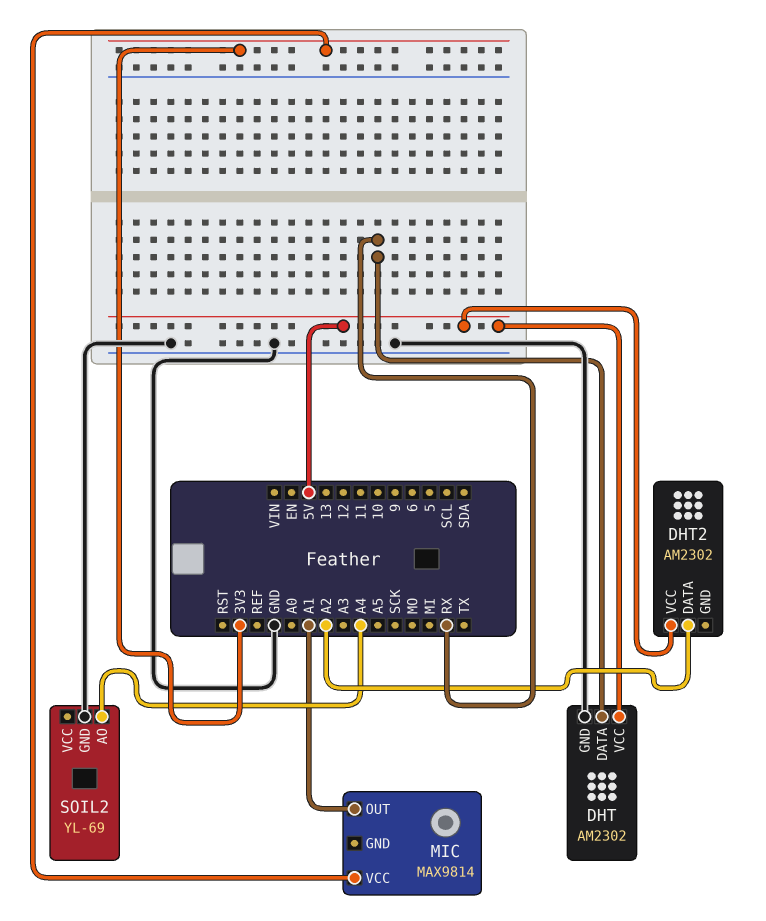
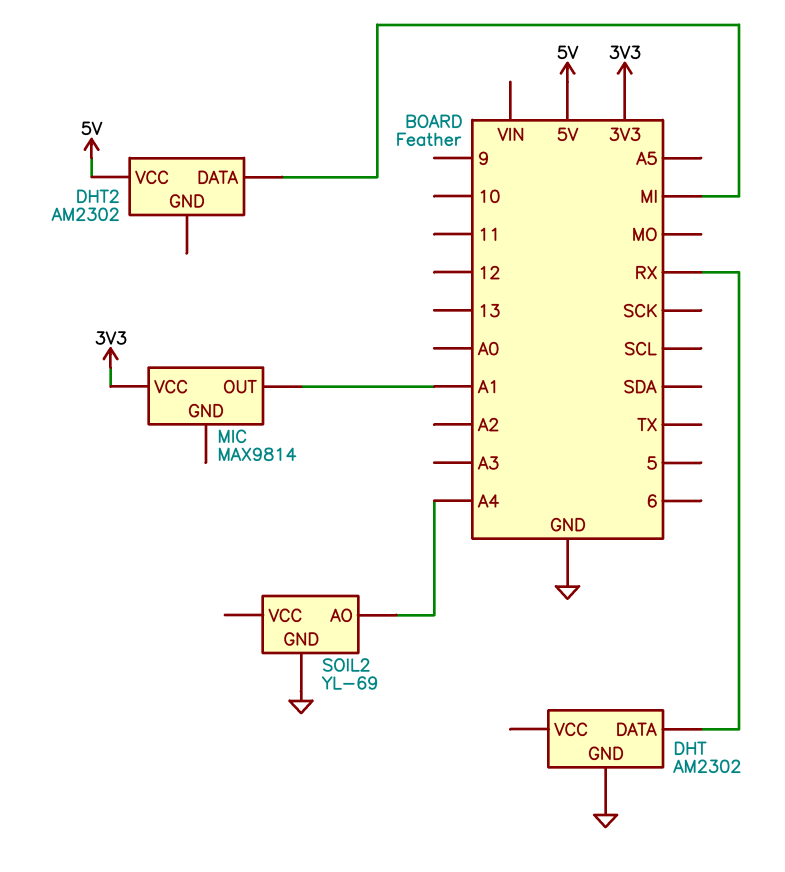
DHT pin VCC: 5V -> none
DHT2 pin DATA: A2 -> MI

